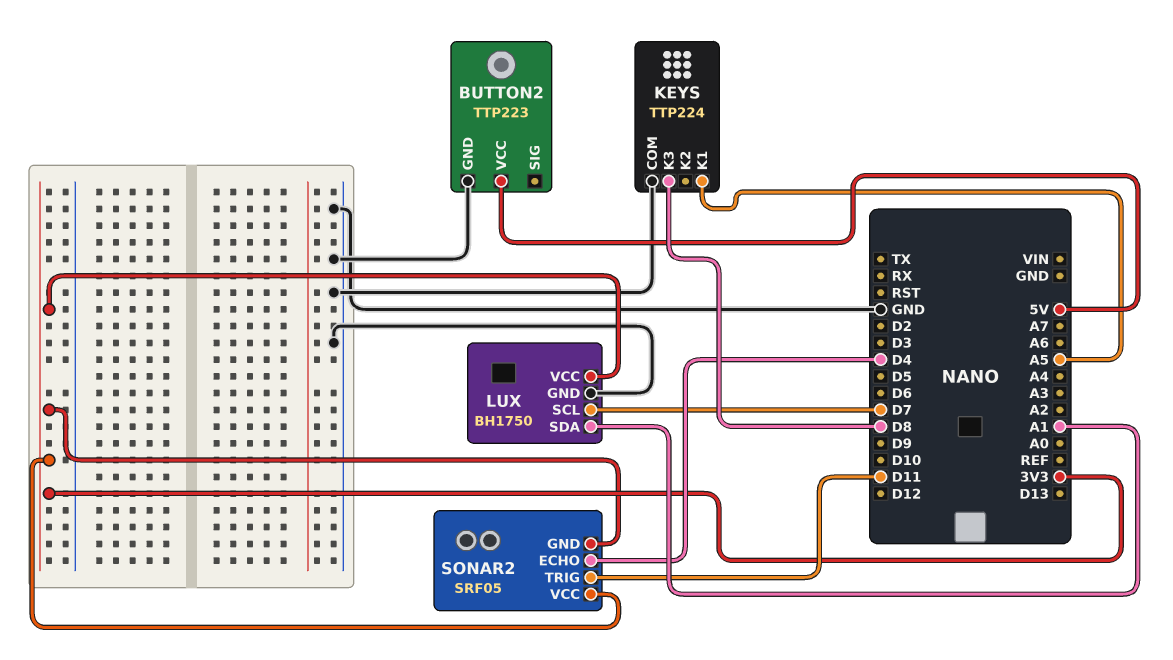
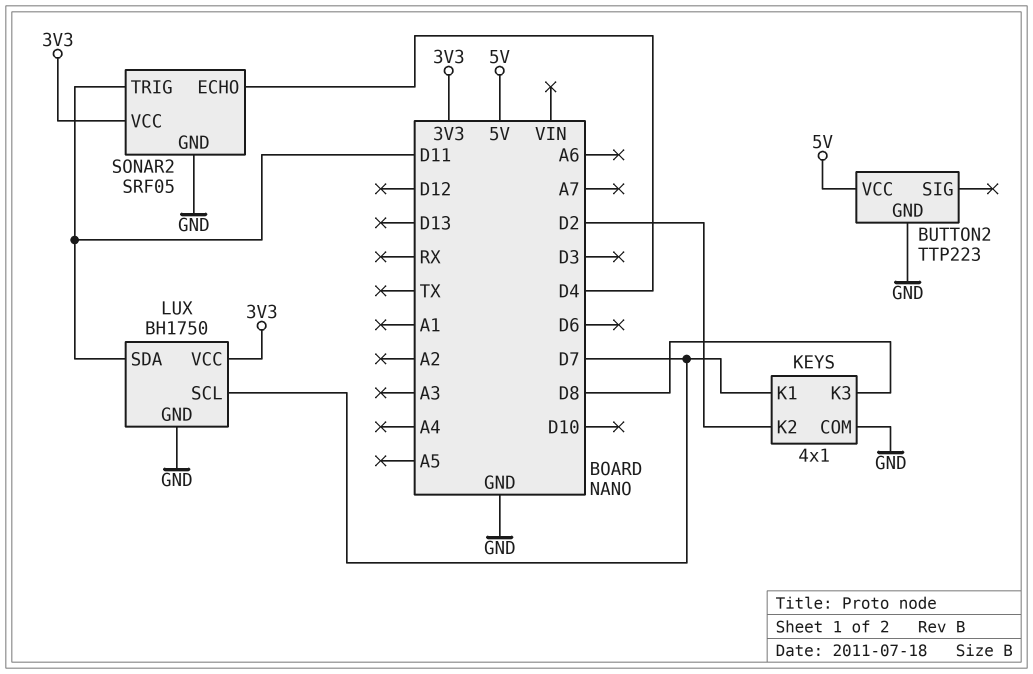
KEYS: TTP224 -> 4x1
KEYS pin K1: A5 -> D7
KEYS pin K2: none -> D2
LUX pin SDA: A1 -> D11
SONAR2 pin GND: 3V3 -> GND

